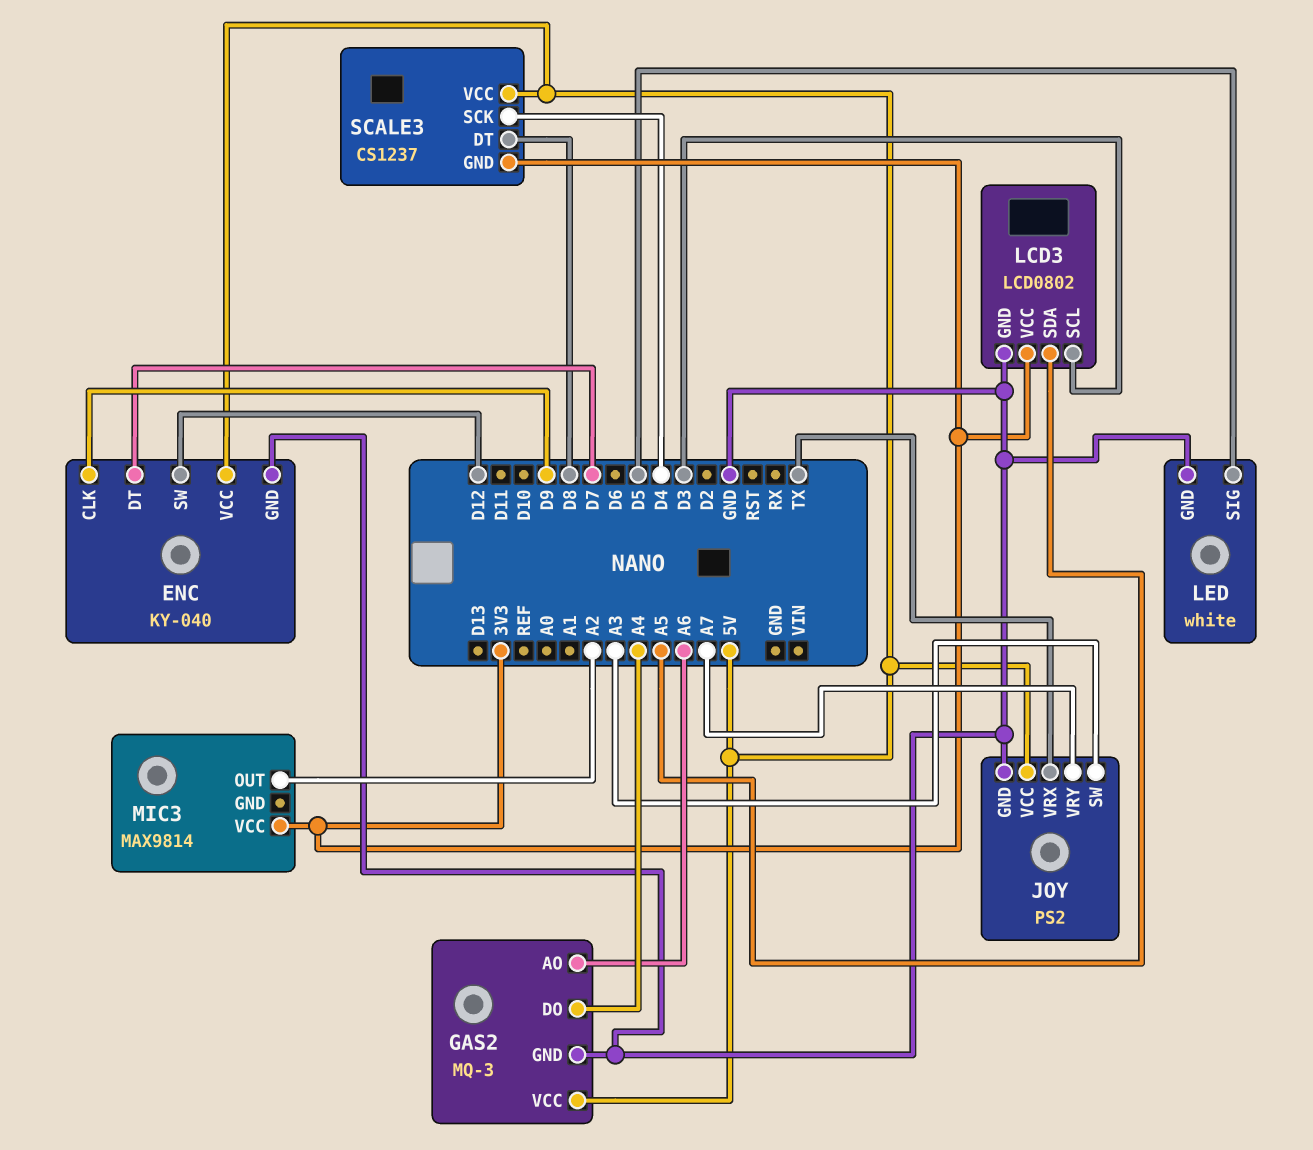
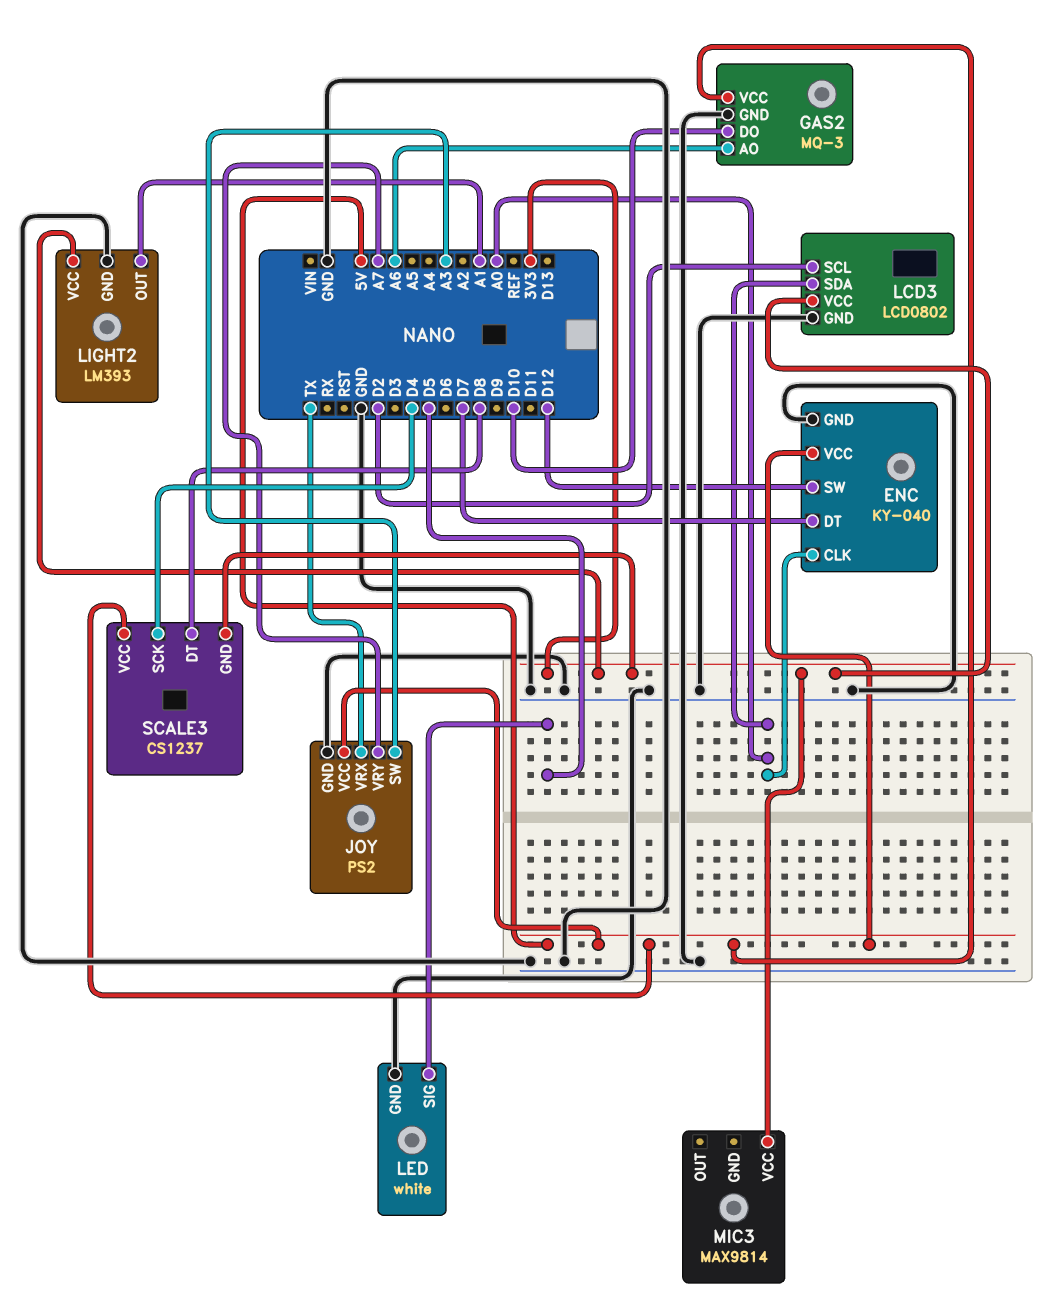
ENC pin CLK: D9 -> A0
GAS2 pin DO: A4 -> D10
LCD3 pin SCL: D3 -> D2
LCD3 pin SDA: A5 -> A0
LIGHT2: none -> LM393
LIGHT2 pin GND: none -> GND
LIGHT2 pin OUT: none -> A1
LIGHT2 pin VCC: none -> 3V3
MIC3 pin OUT: A2 -> none

